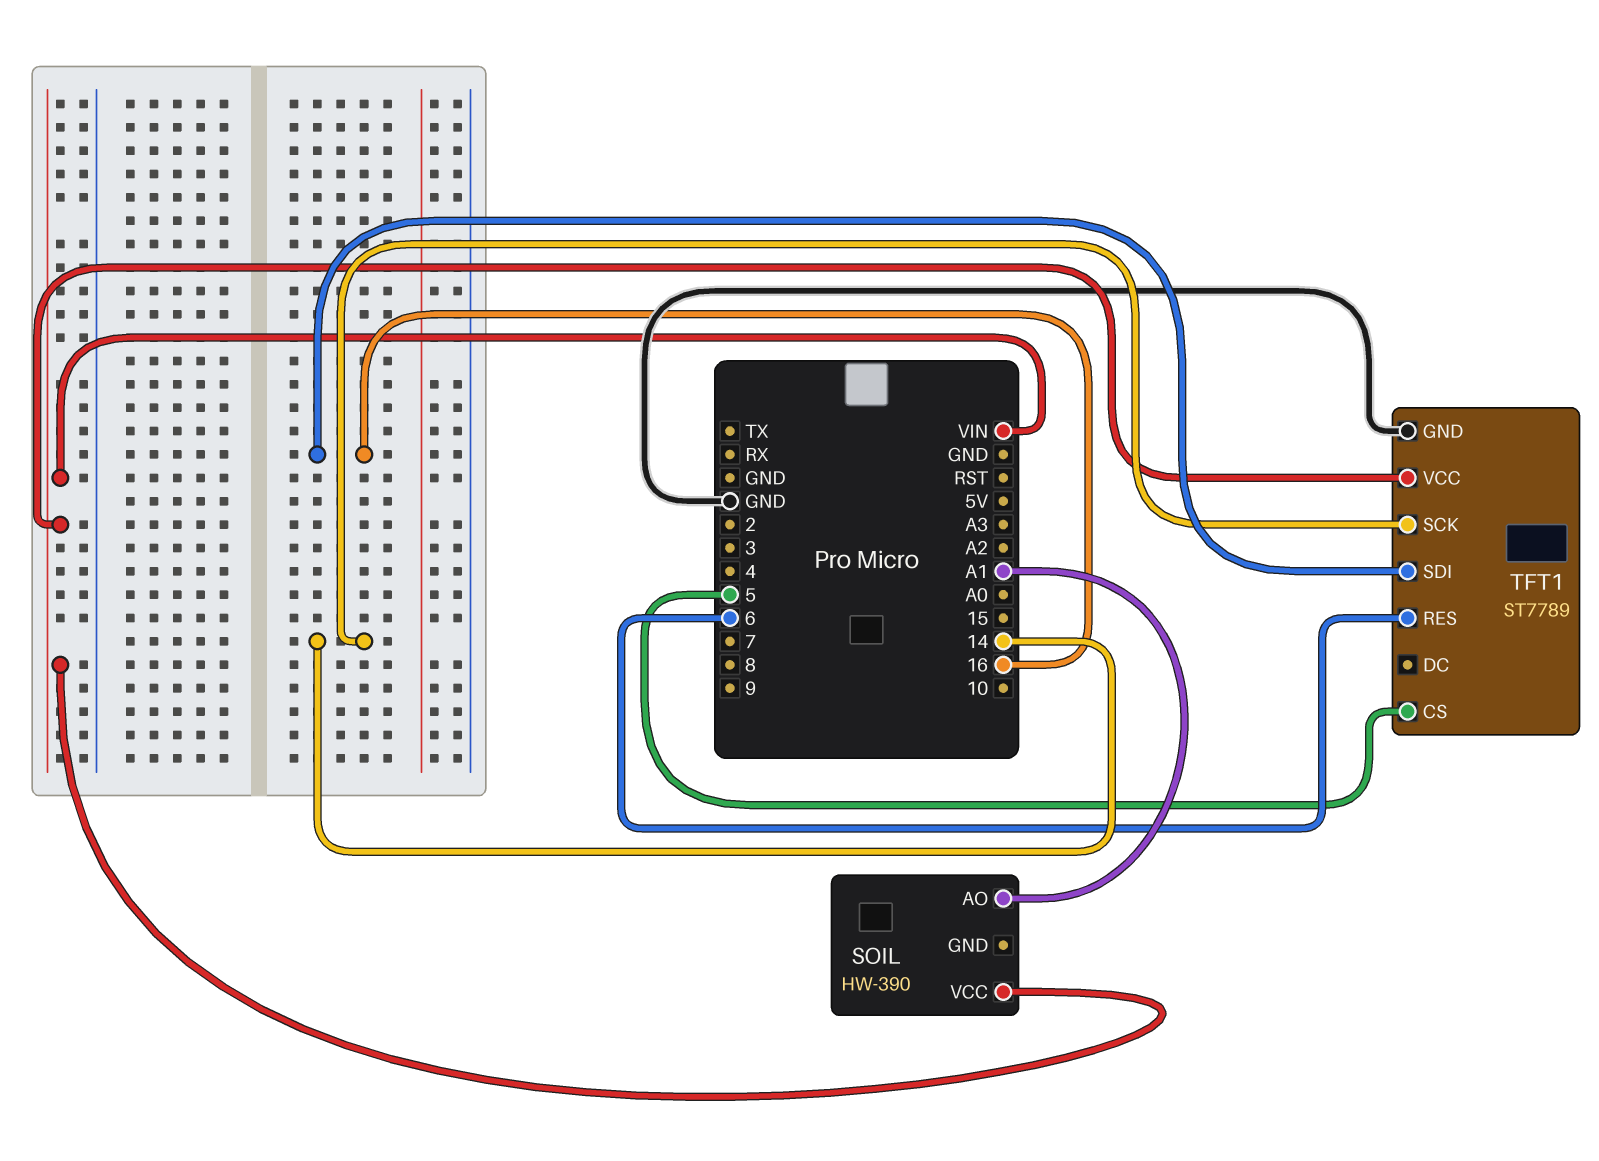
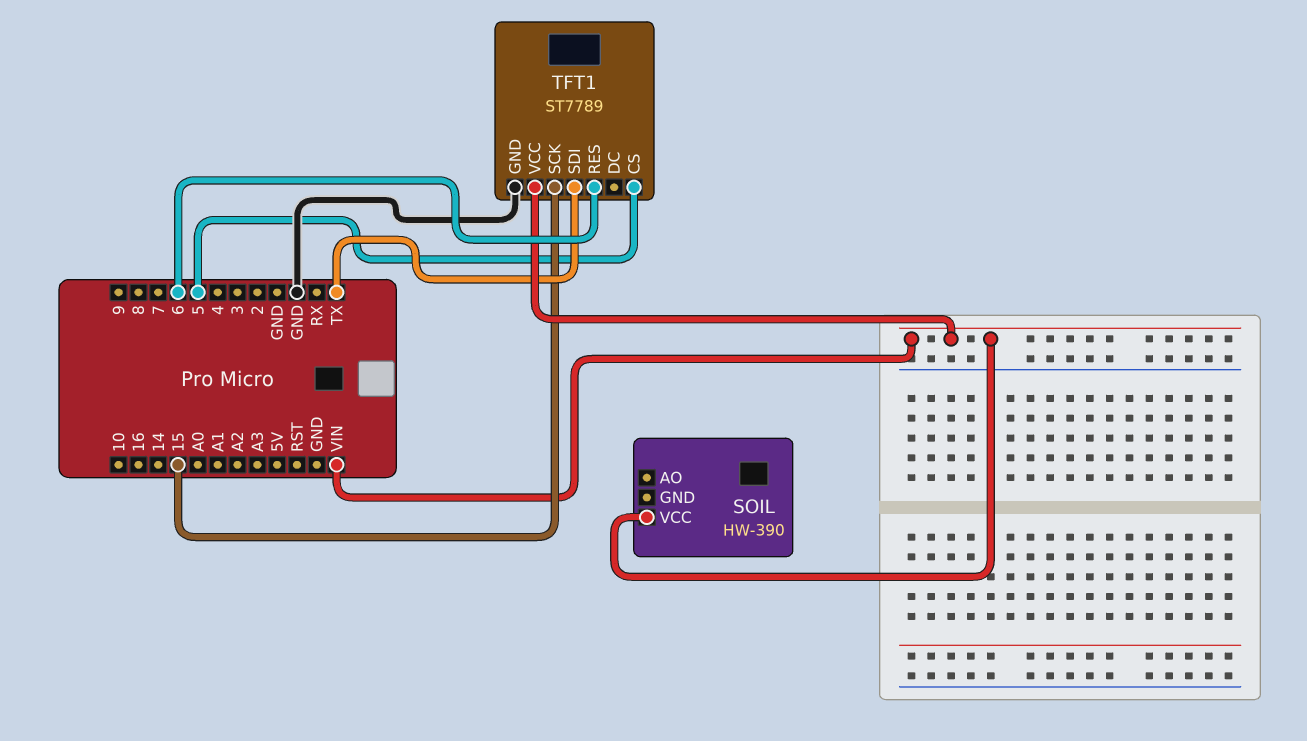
SOIL pin AO: A1 -> none
TFT1 pin SCK: 14 -> 15
TFT1 pin SDI: 16 -> TX

